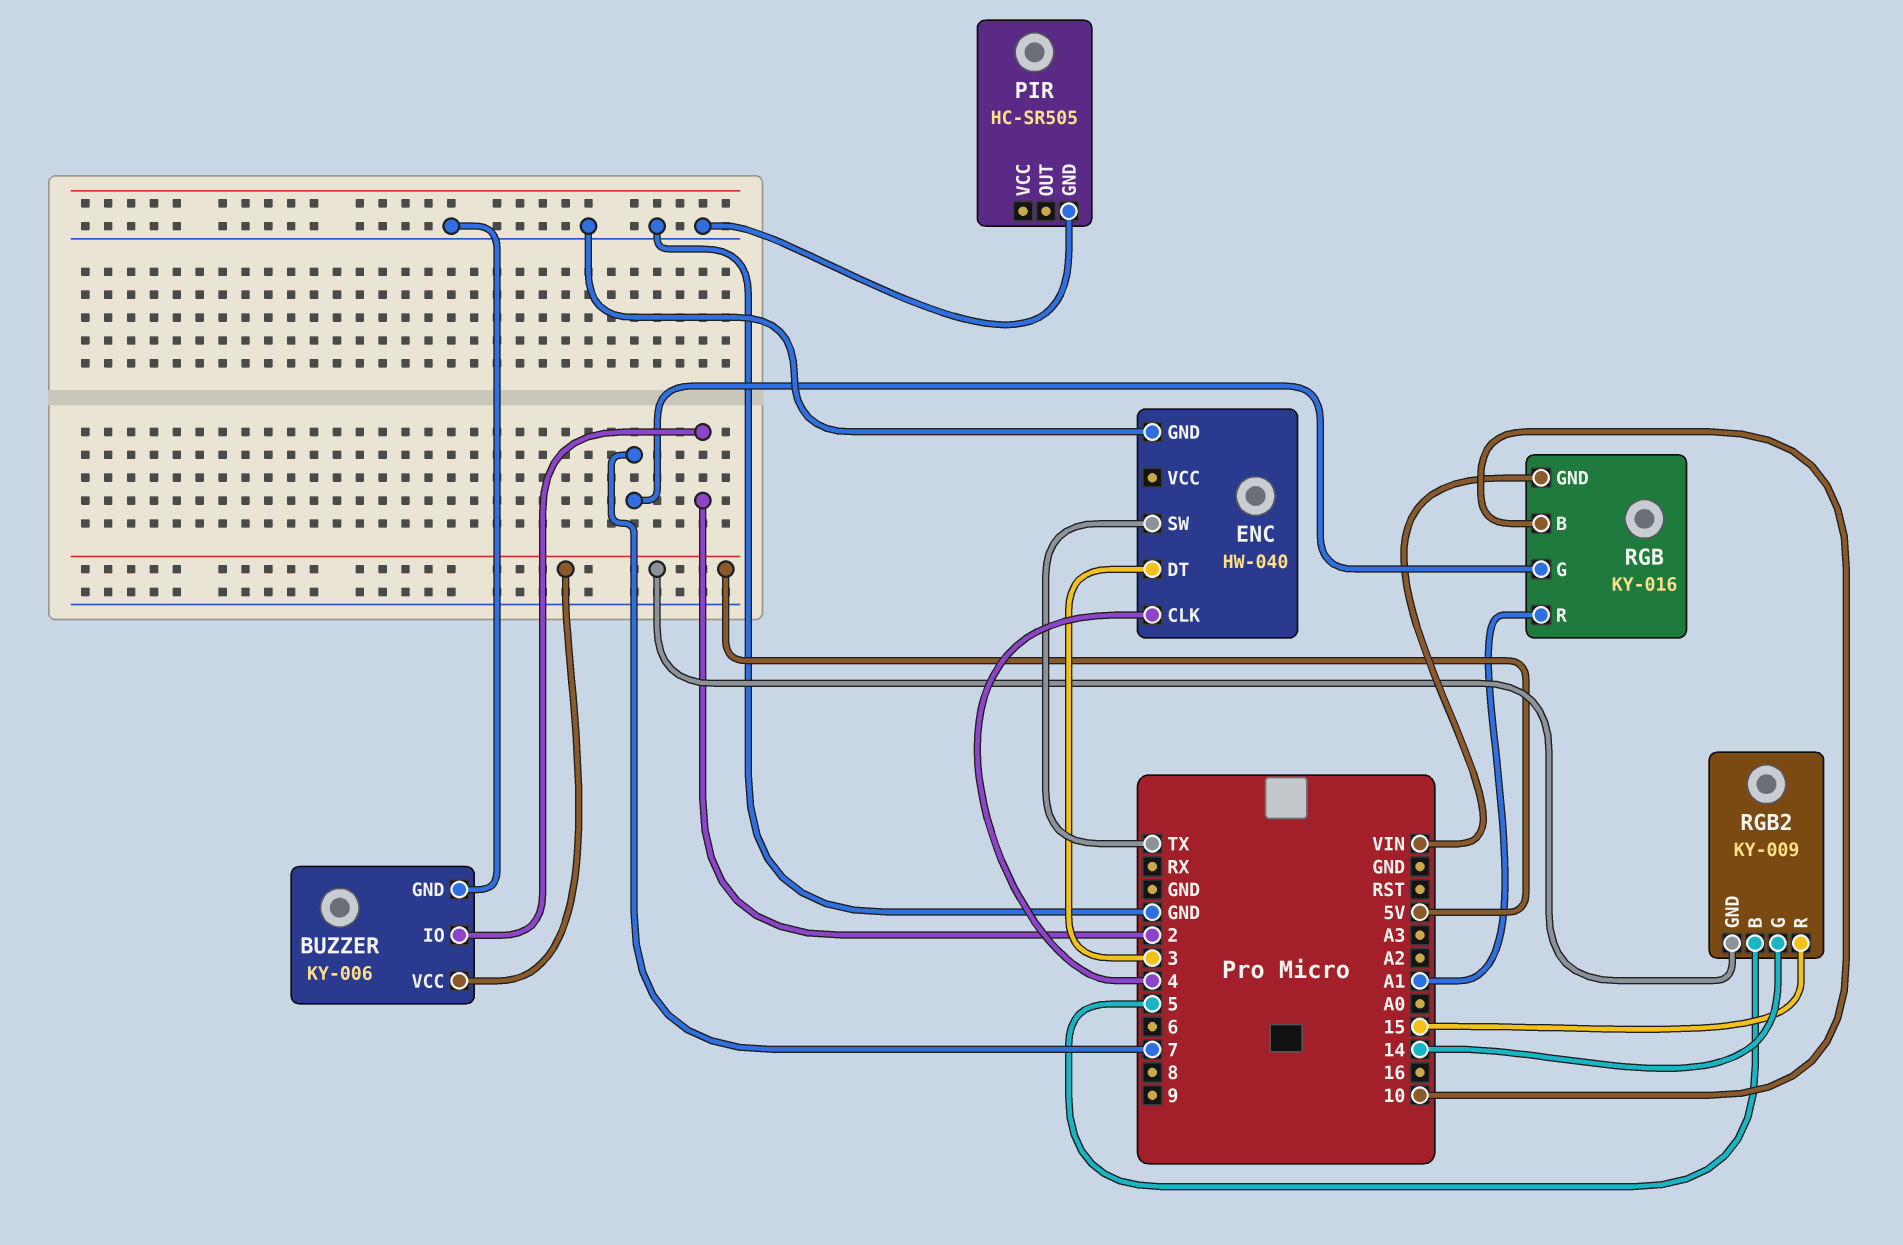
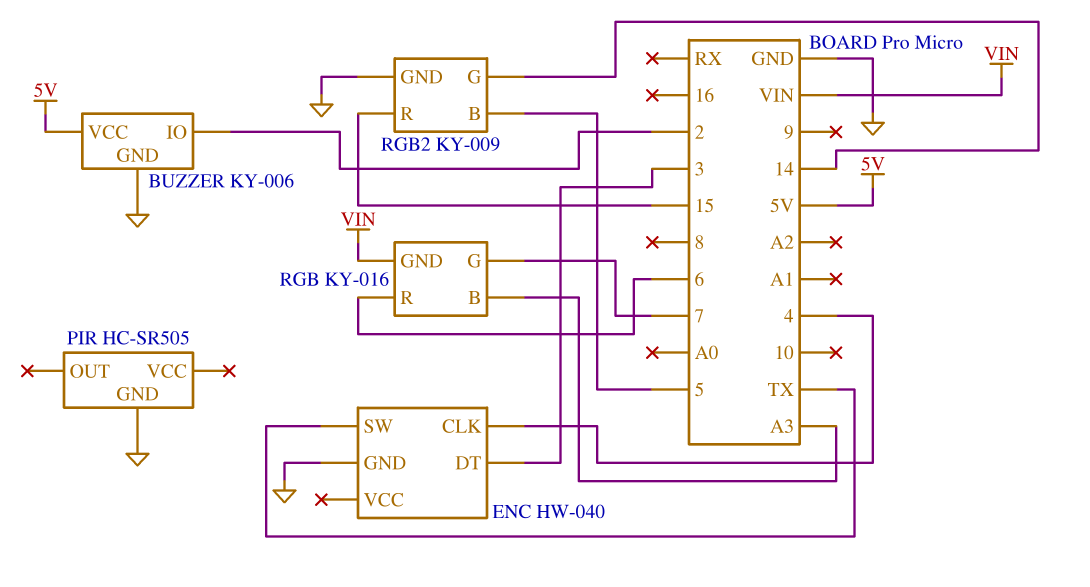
RGB pin B: 10 -> A3
RGB pin R: A1 -> 6
RGB2 pin GND: 5V -> GND

